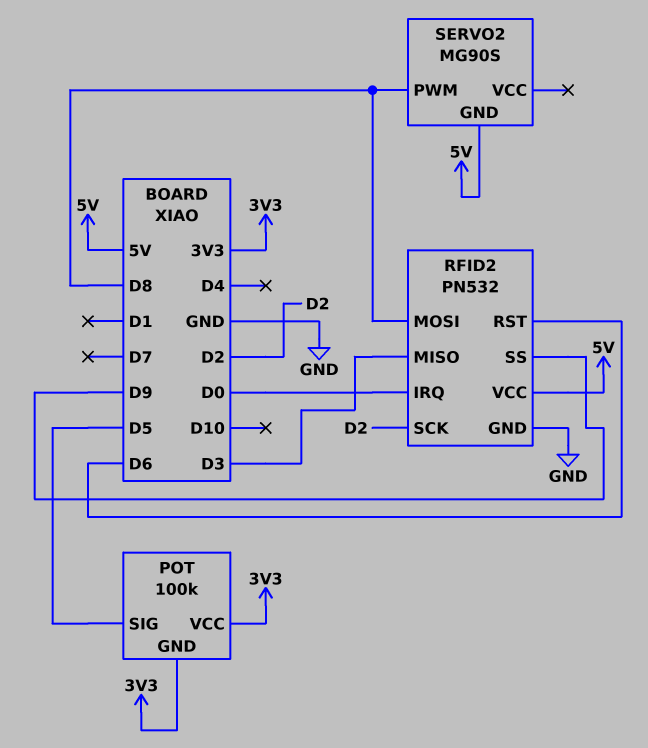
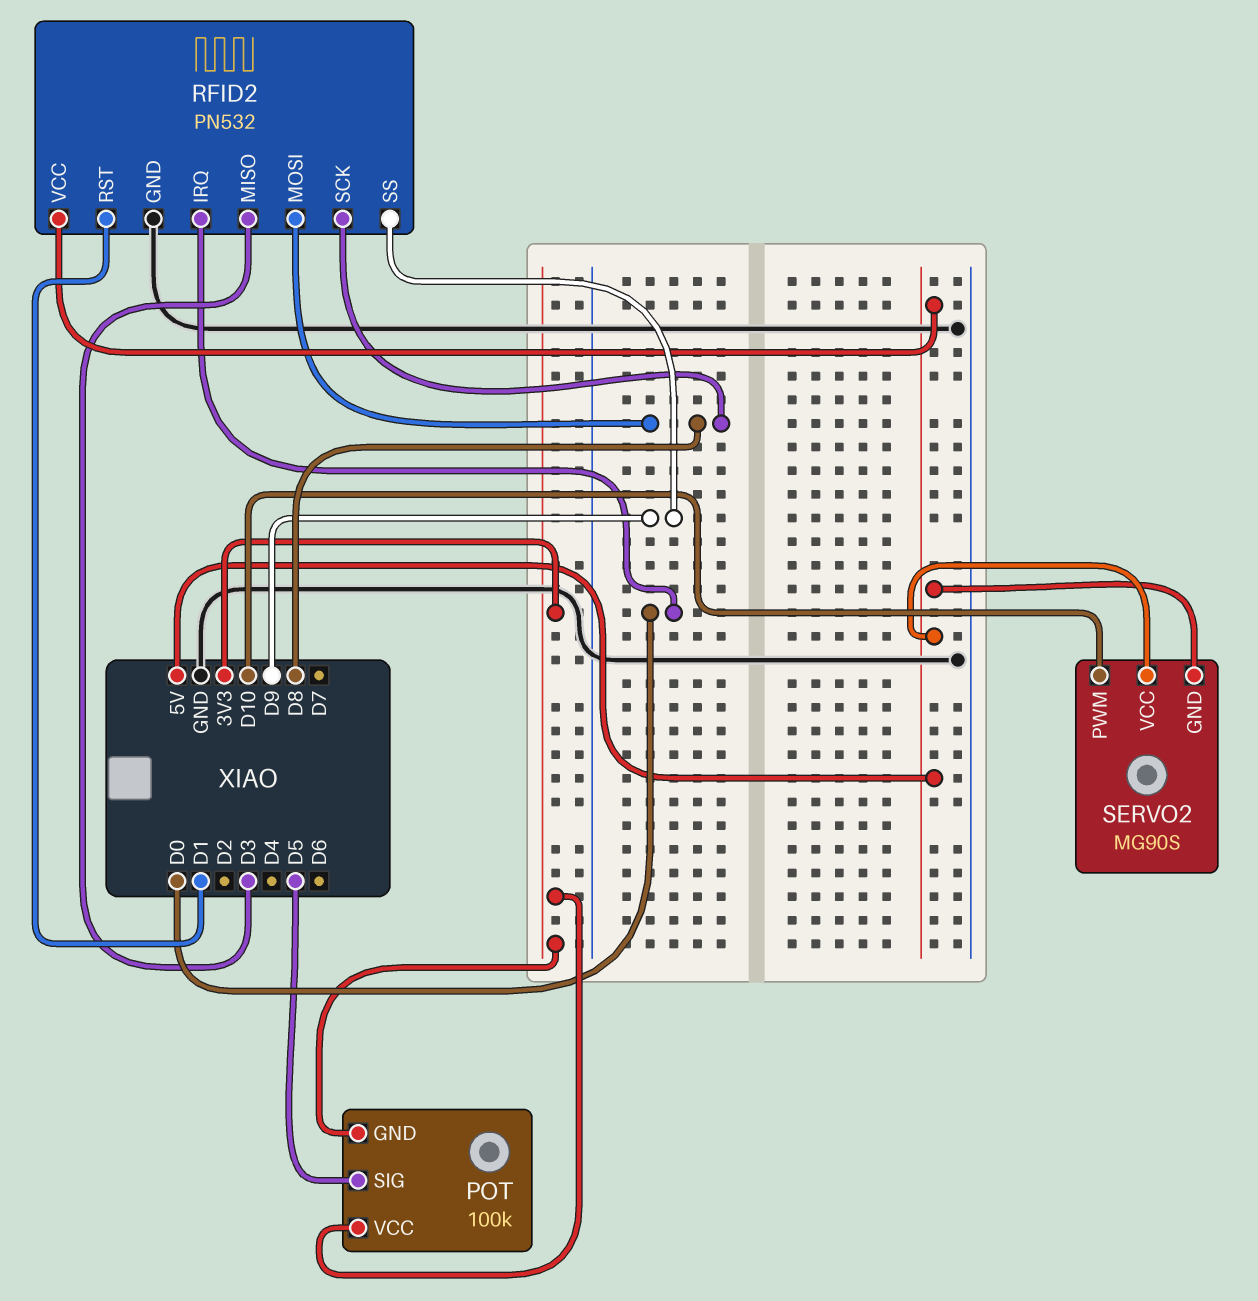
RFID2 pin RST: D6 -> D1
RFID2 pin SCK: D2 -> D8
SERVO2 pin PWM: D8 -> D10
SERVO2 pin VCC: none -> 5V

